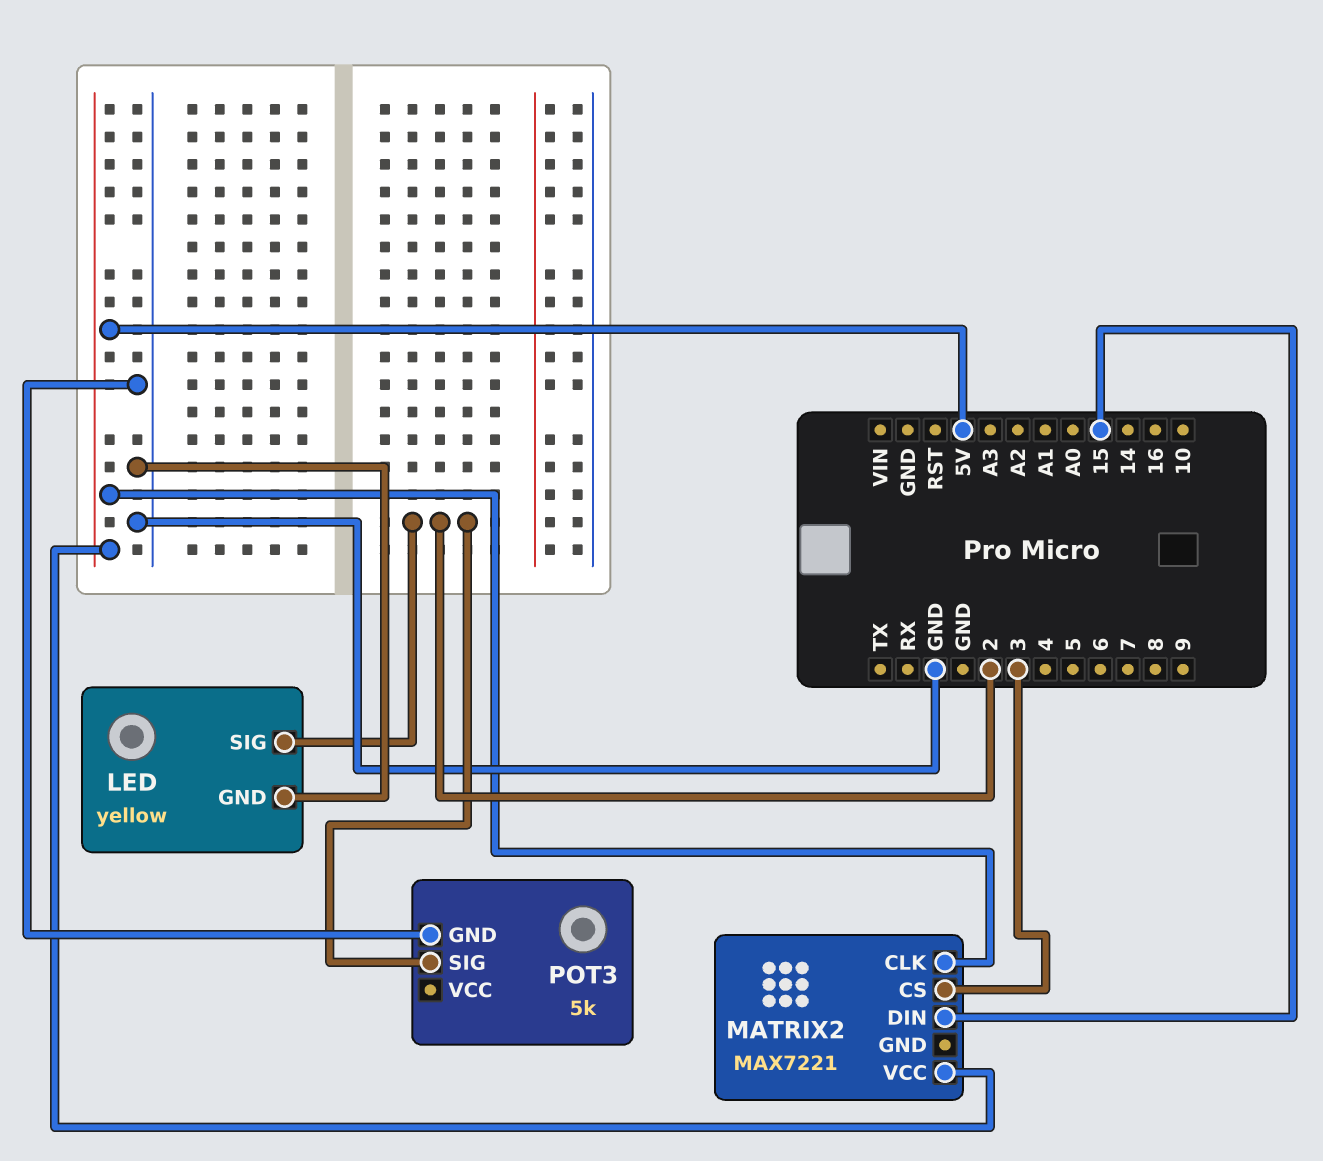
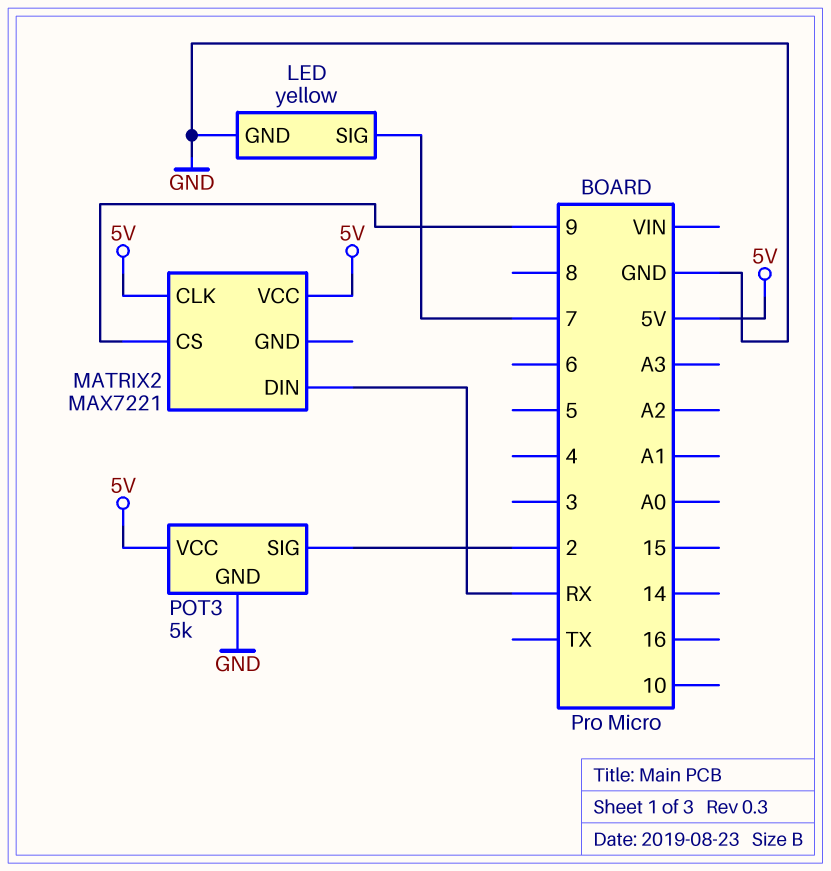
LED pin SIG: 2 -> 7
MATRIX2 pin CS: 3 -> 9
MATRIX2 pin DIN: 15 -> RX
POT3 pin VCC: none -> 5V

